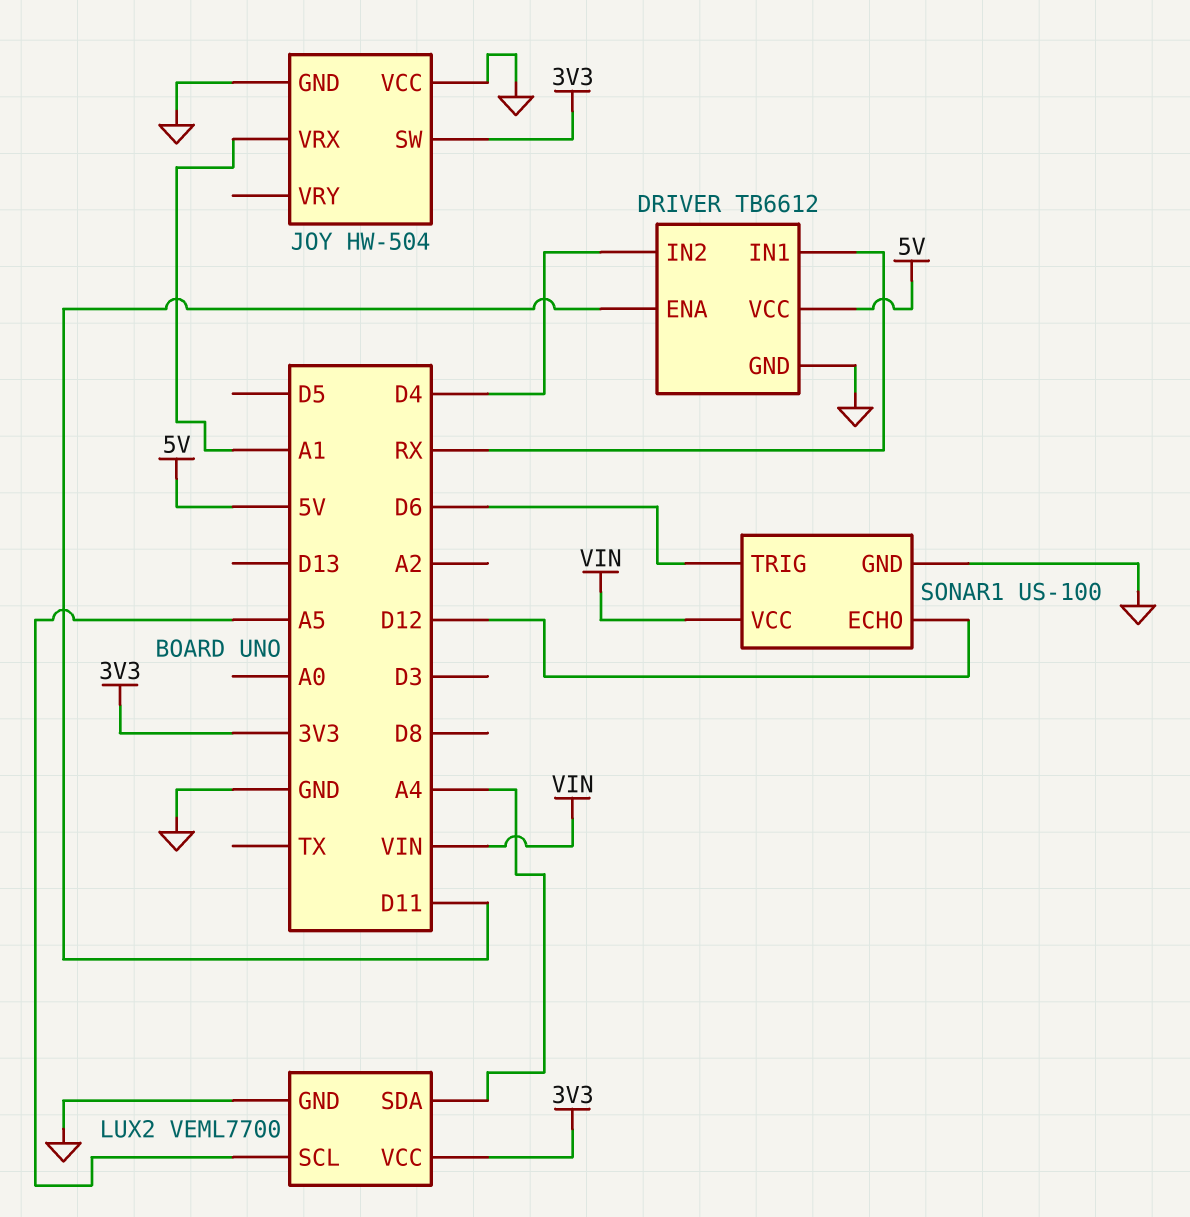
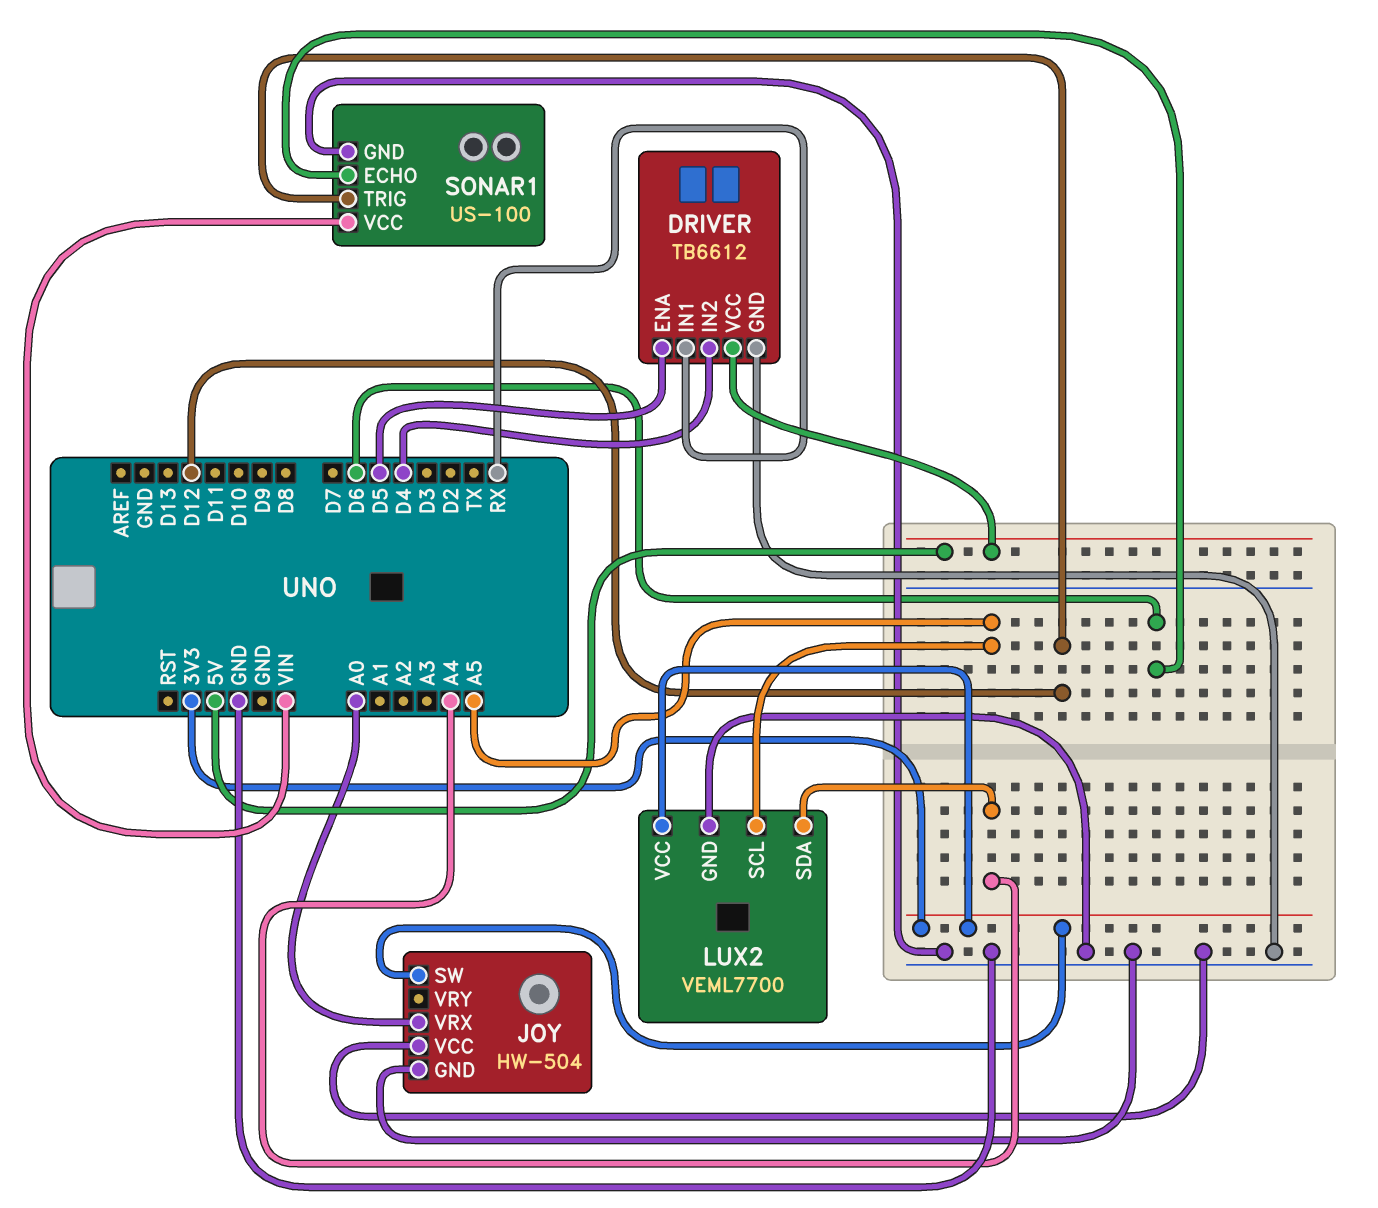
DRIVER pin ENA: D11 -> D5
JOY pin VRX: A1 -> A0
SONAR1 pin ECHO: D12 -> D6
SONAR1 pin TRIG: D6 -> D12

